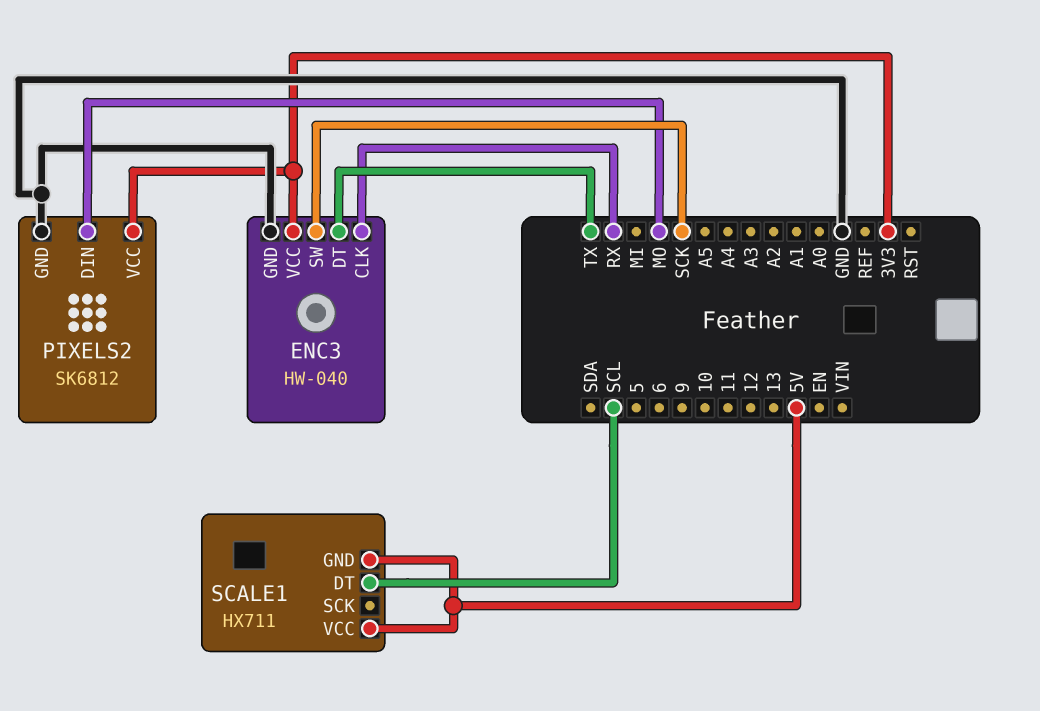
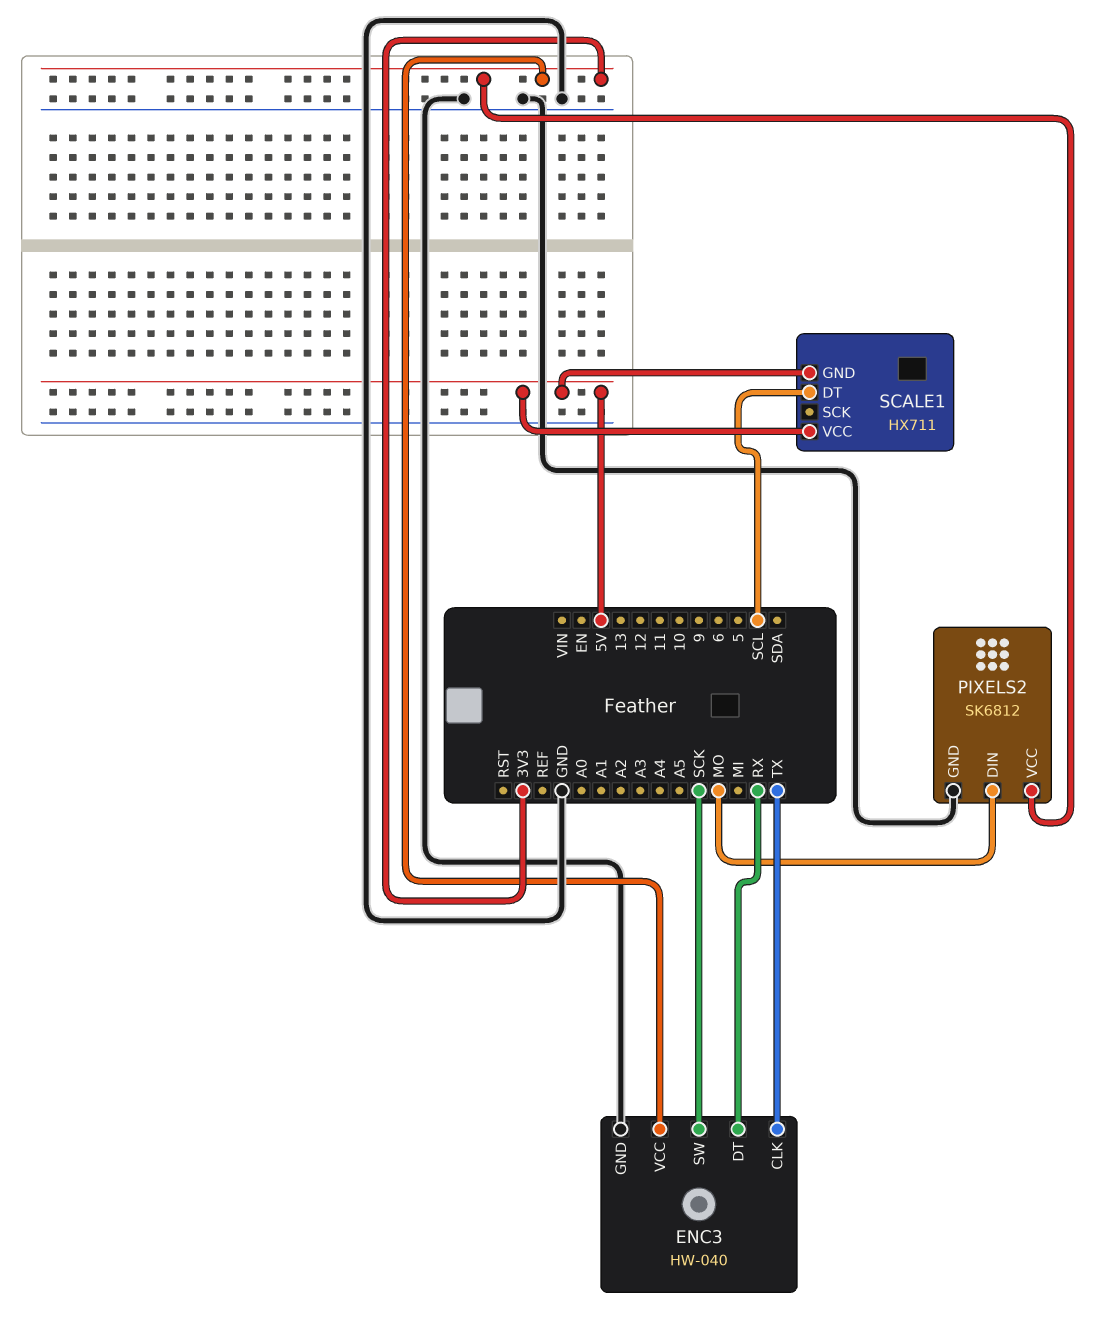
ENC3 pin CLK: RX -> TX
ENC3 pin DT: TX -> RX

